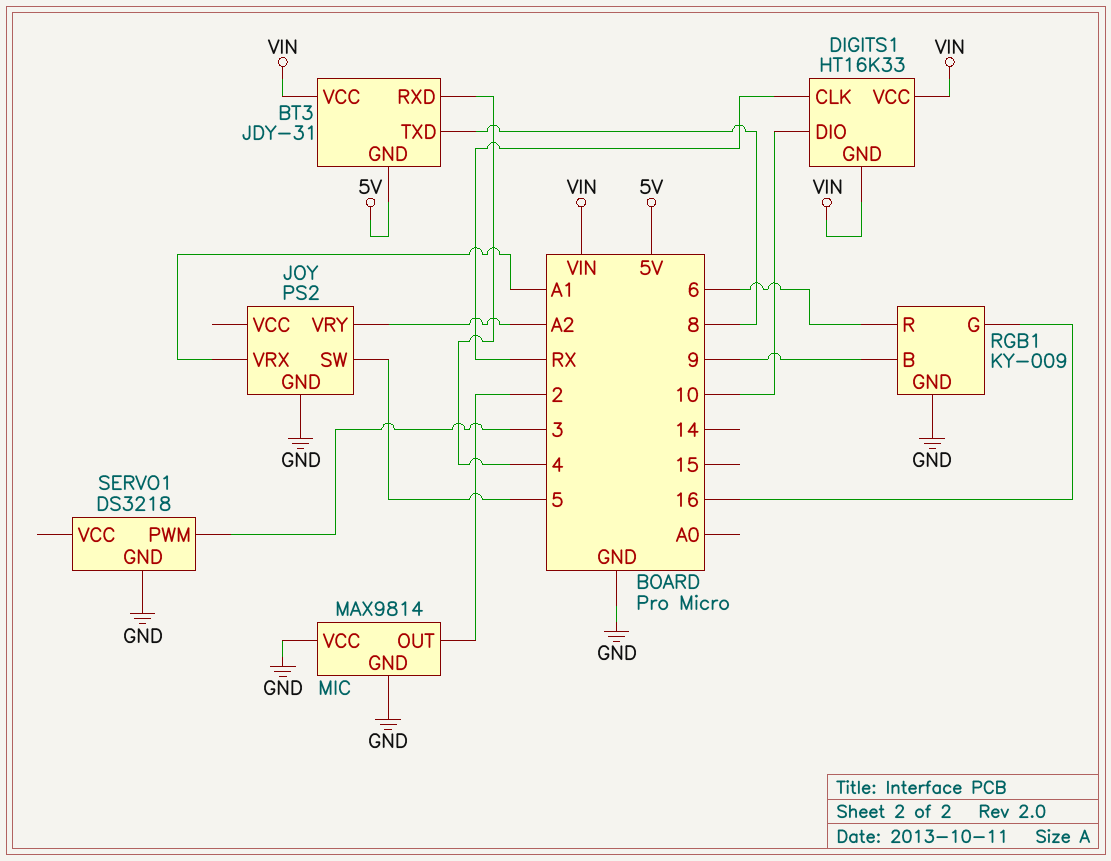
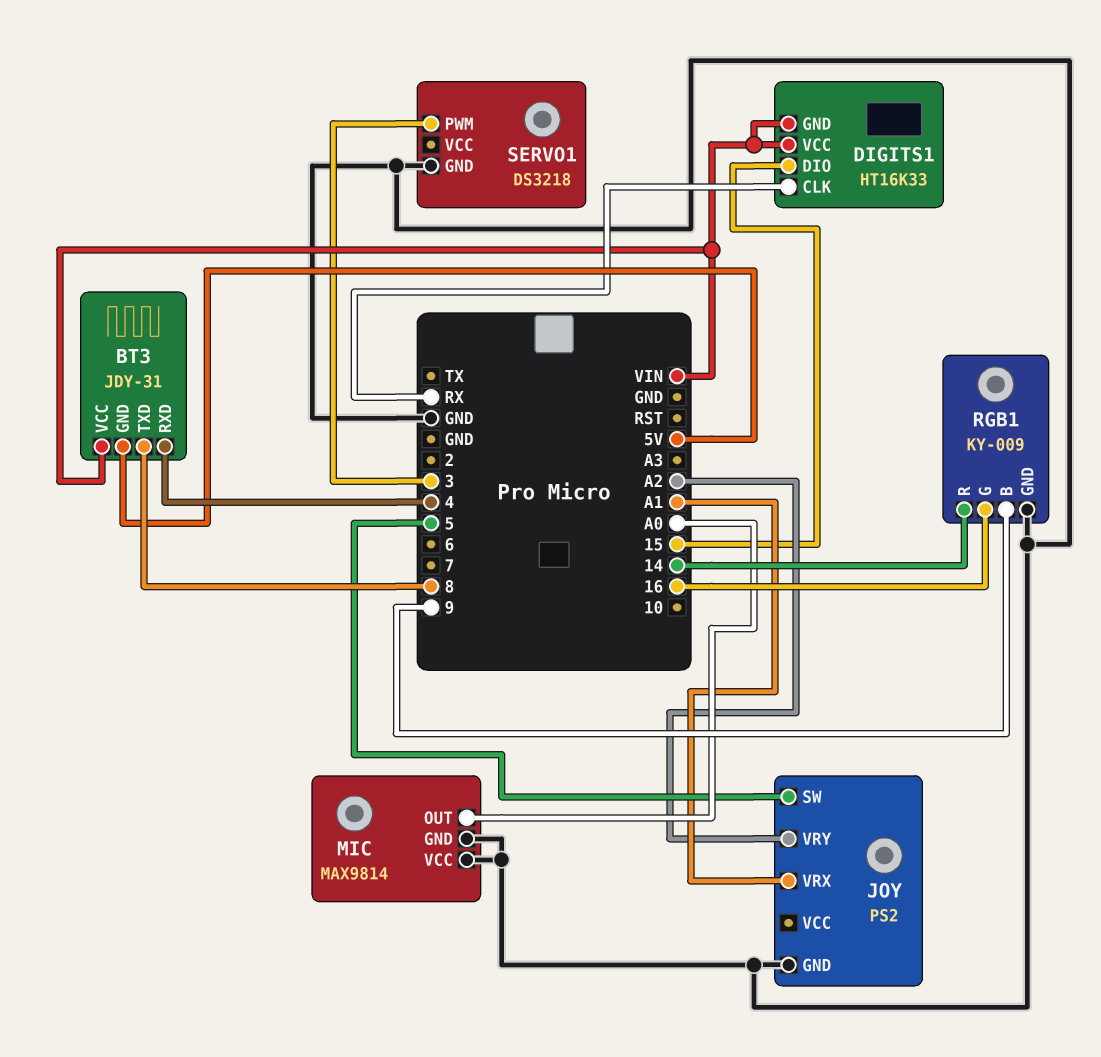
DIGITS1 pin DIO: 10 -> 15
MIC pin OUT: 2 -> A0
RGB1 pin R: 6 -> 14

